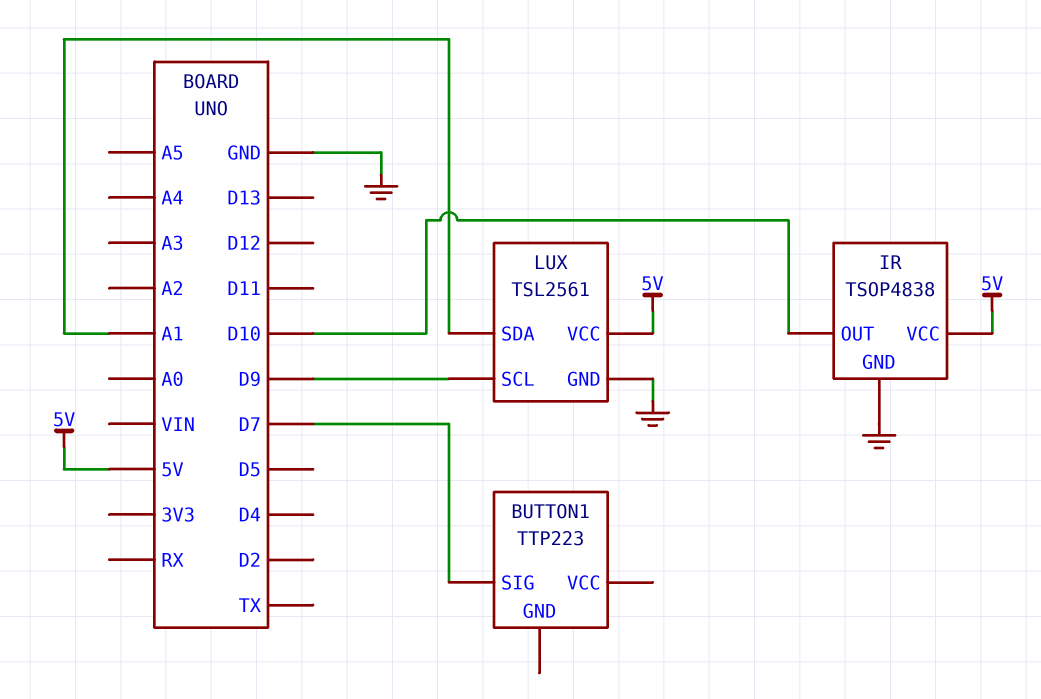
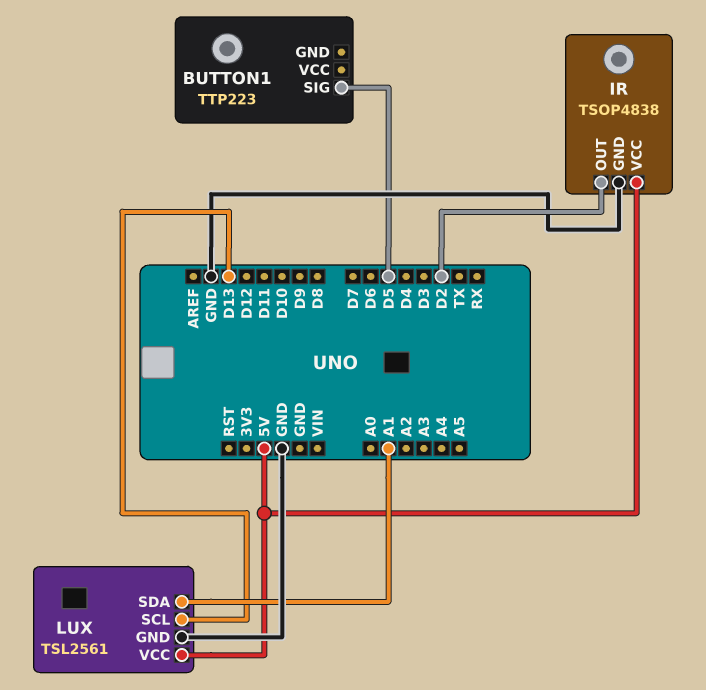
BUTTON1 pin SIG: D7 -> D5
IR pin OUT: D10 -> D2
LUX pin SCL: D9 -> D13

